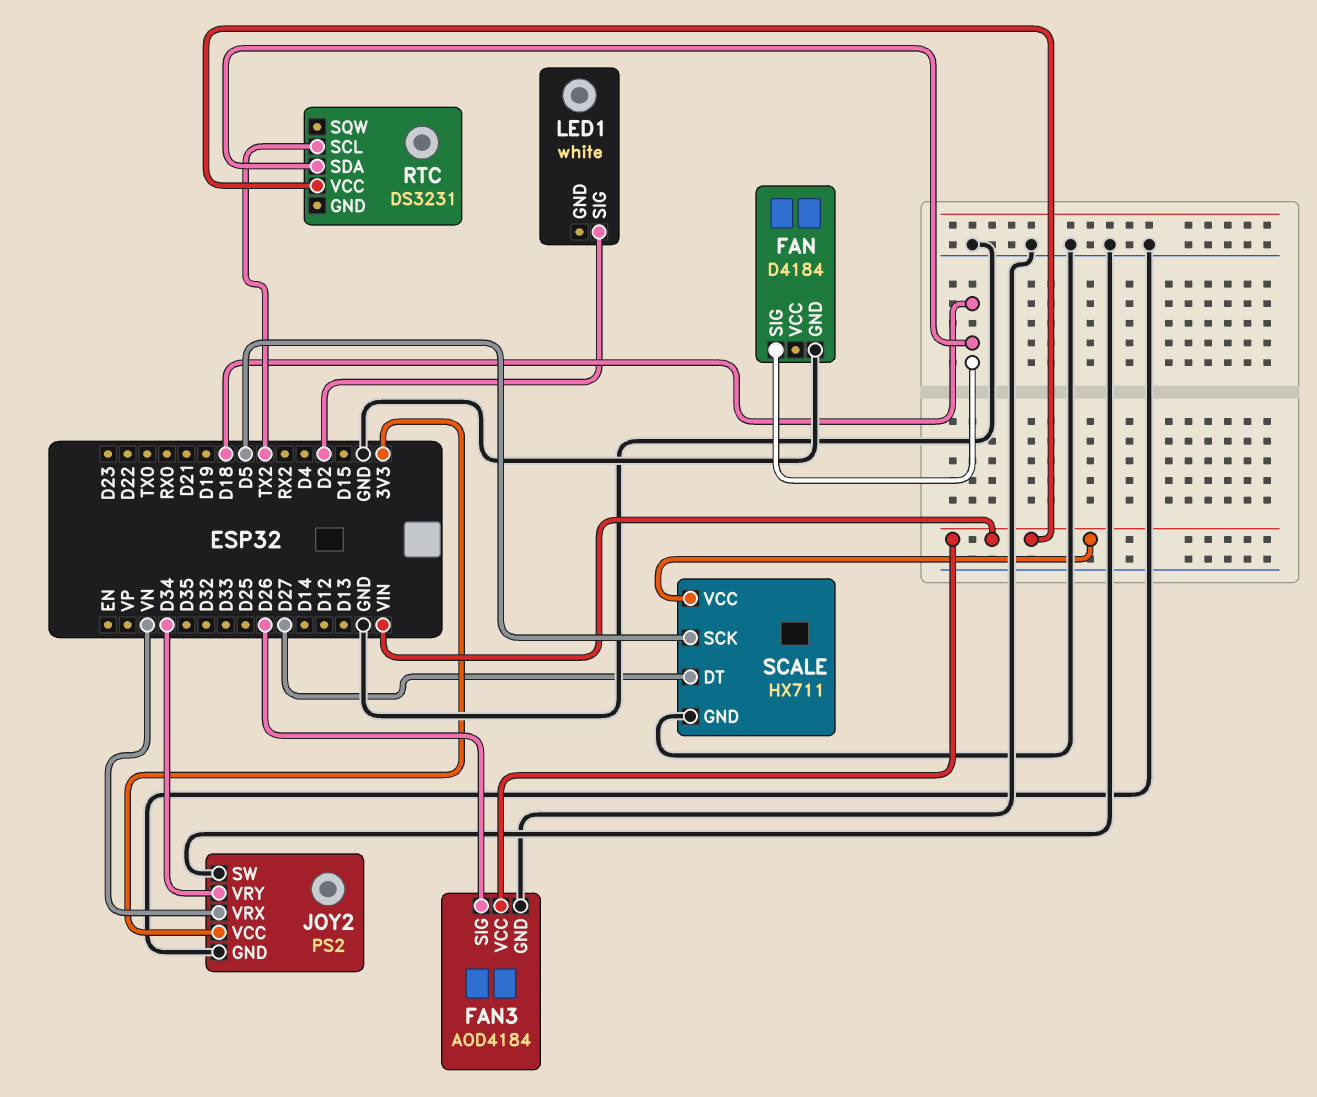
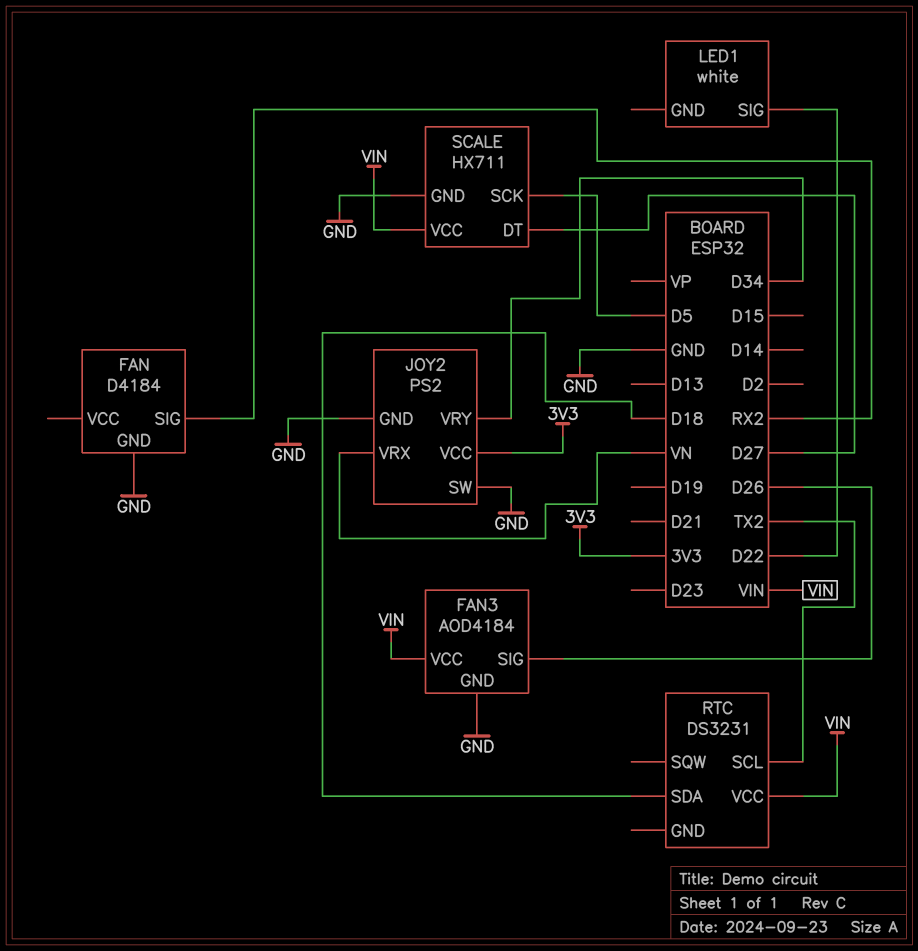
FAN pin SIG: D18 -> RX2
LED1 pin SIG: D2 -> D22

